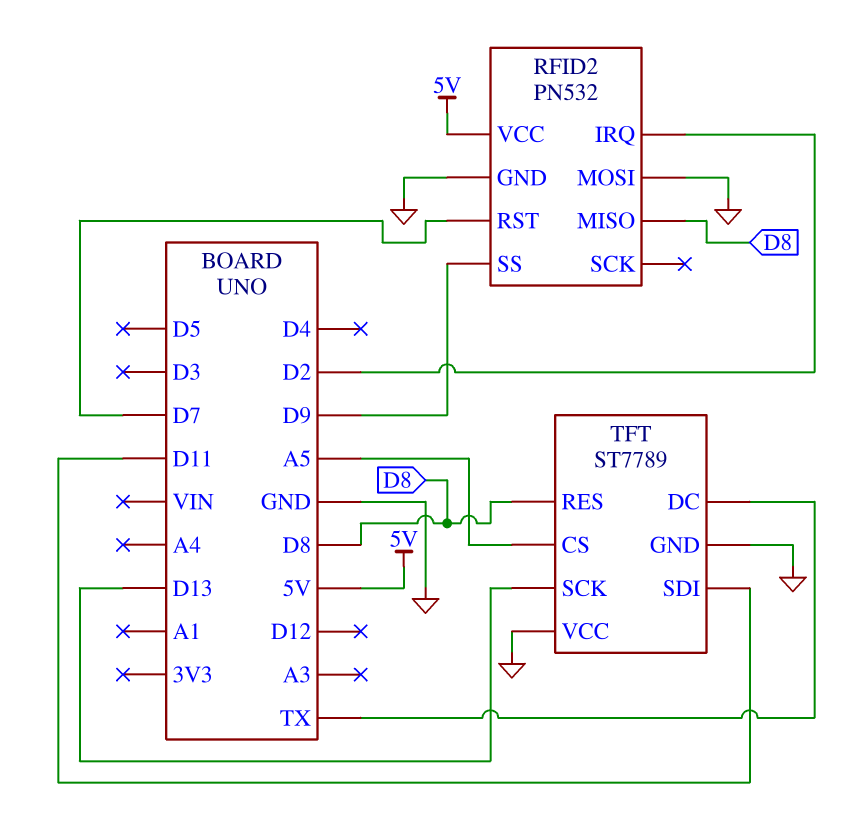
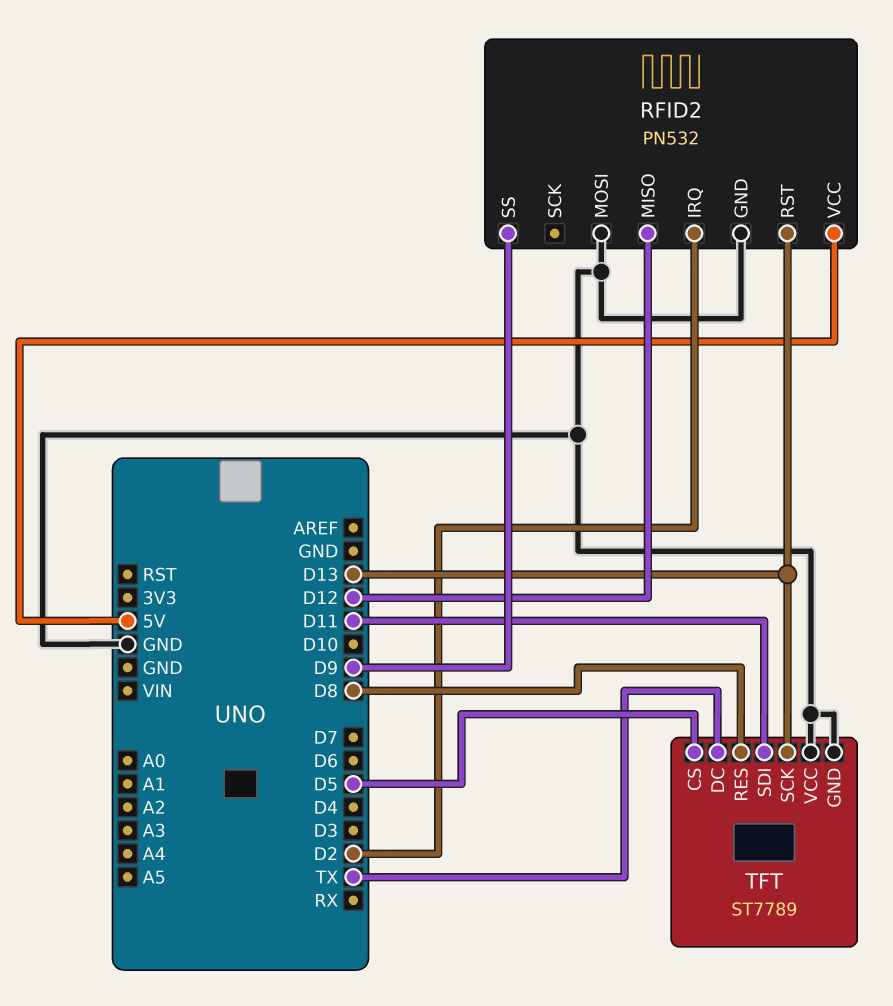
RFID2 pin MISO: D8 -> D12
RFID2 pin RST: D7 -> D13
TFT pin CS: A5 -> D5

